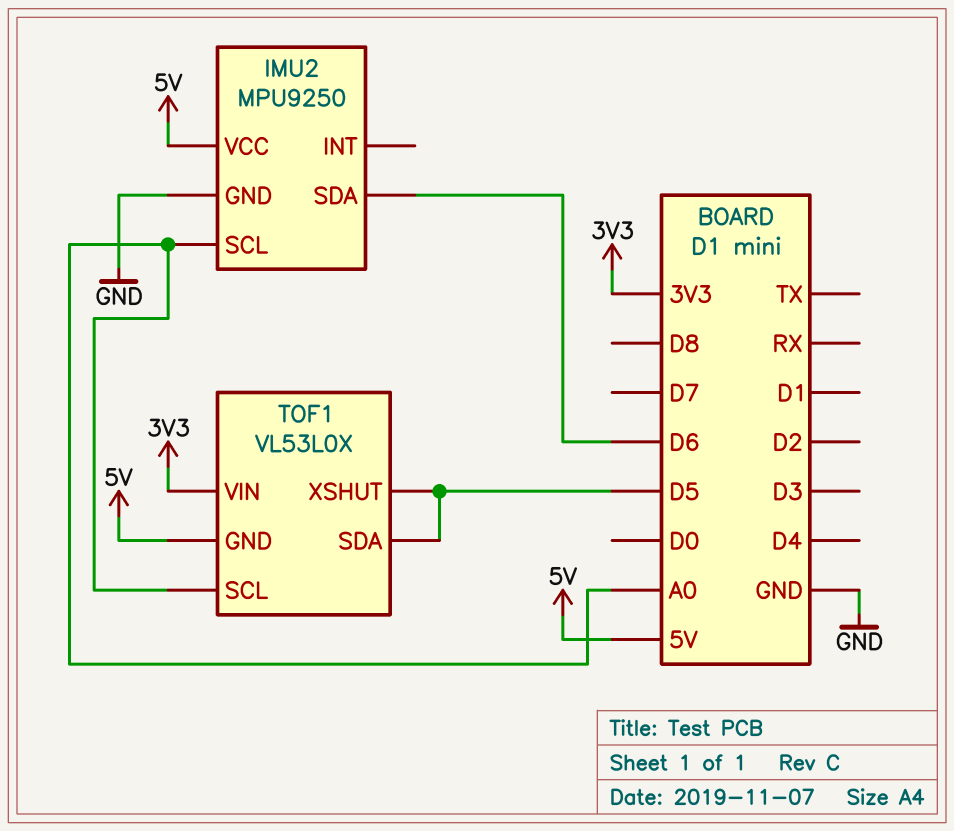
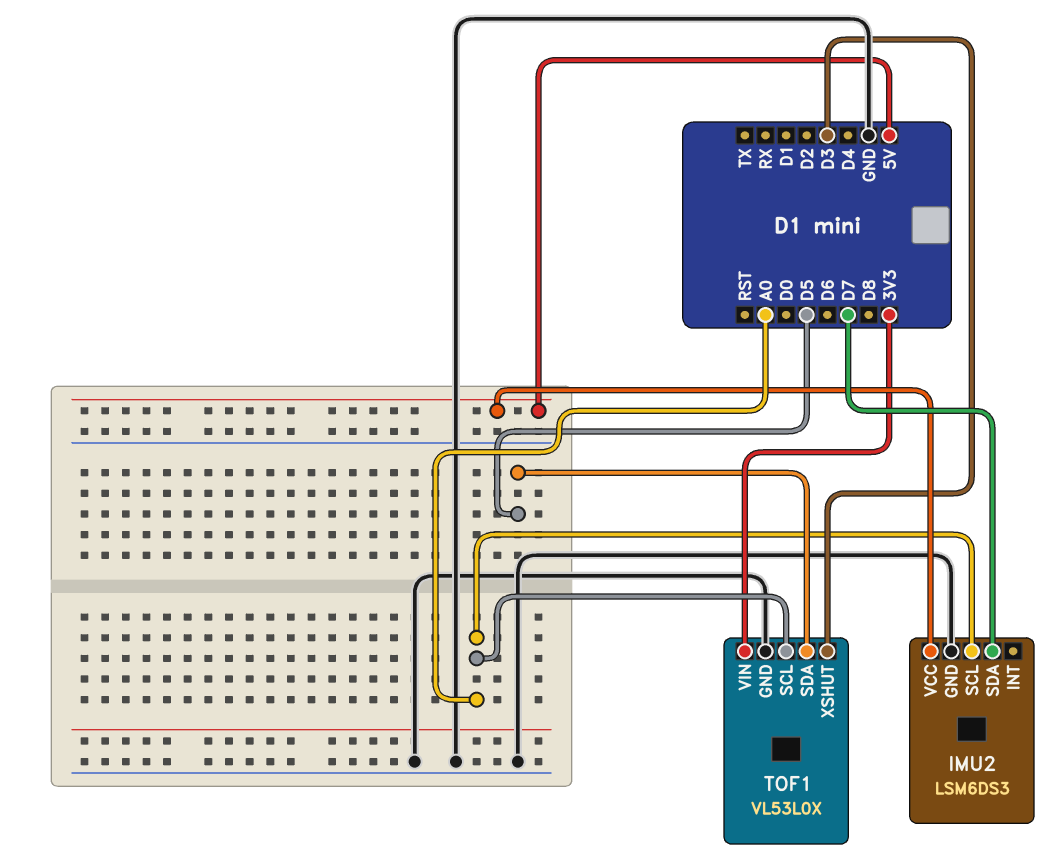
IMU2: MPU9250 -> LSM6DS3
IMU2 pin SDA: D6 -> D7
TOF1 pin GND: 5V -> GND
TOF1 pin XSHUT: D5 -> D3

